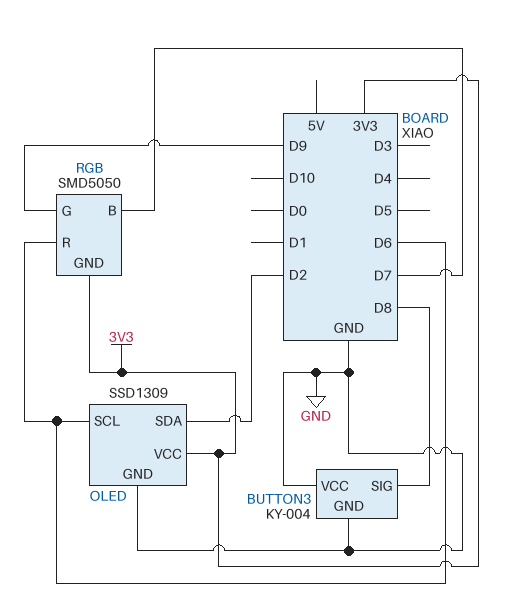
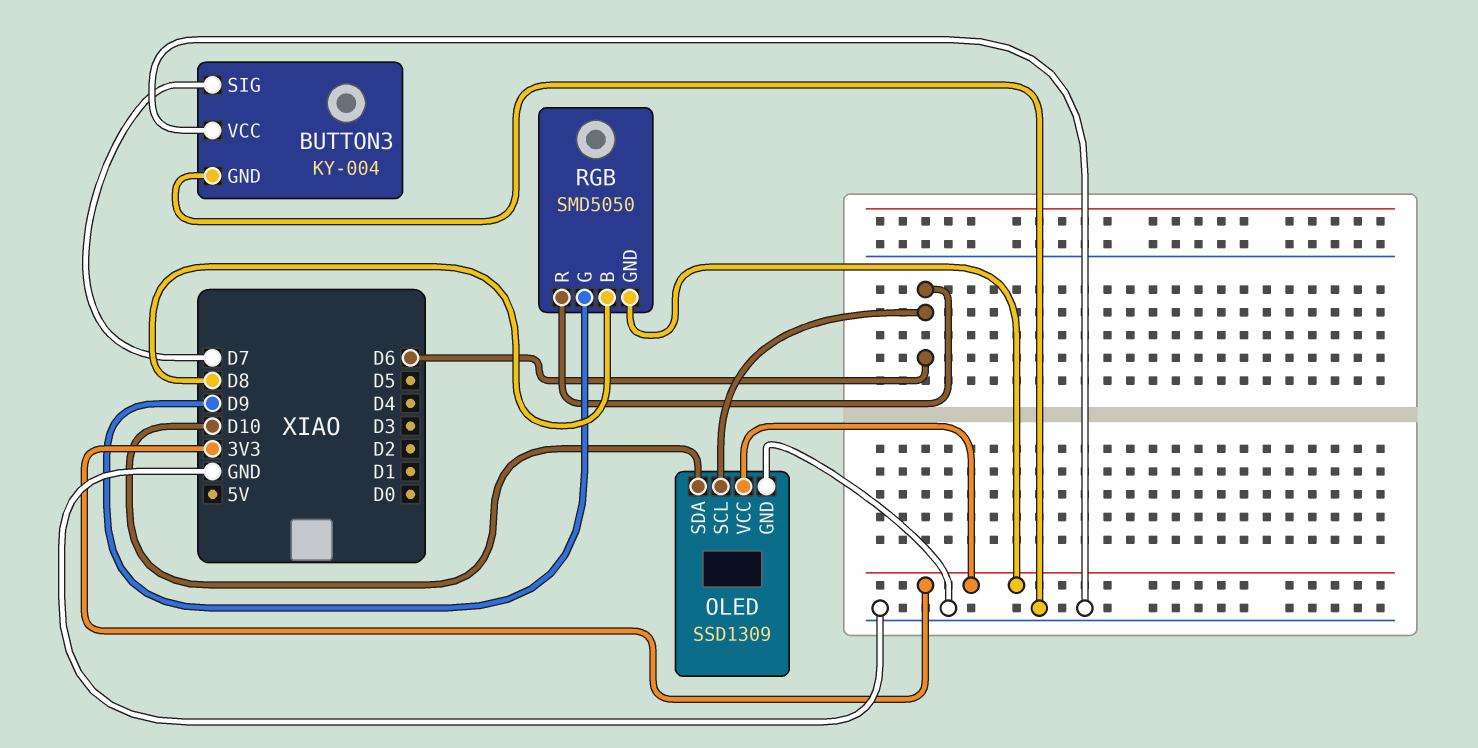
BUTTON3 pin SIG: D8 -> D7
OLED pin SDA: D2 -> D10
RGB pin B: D7 -> D8

